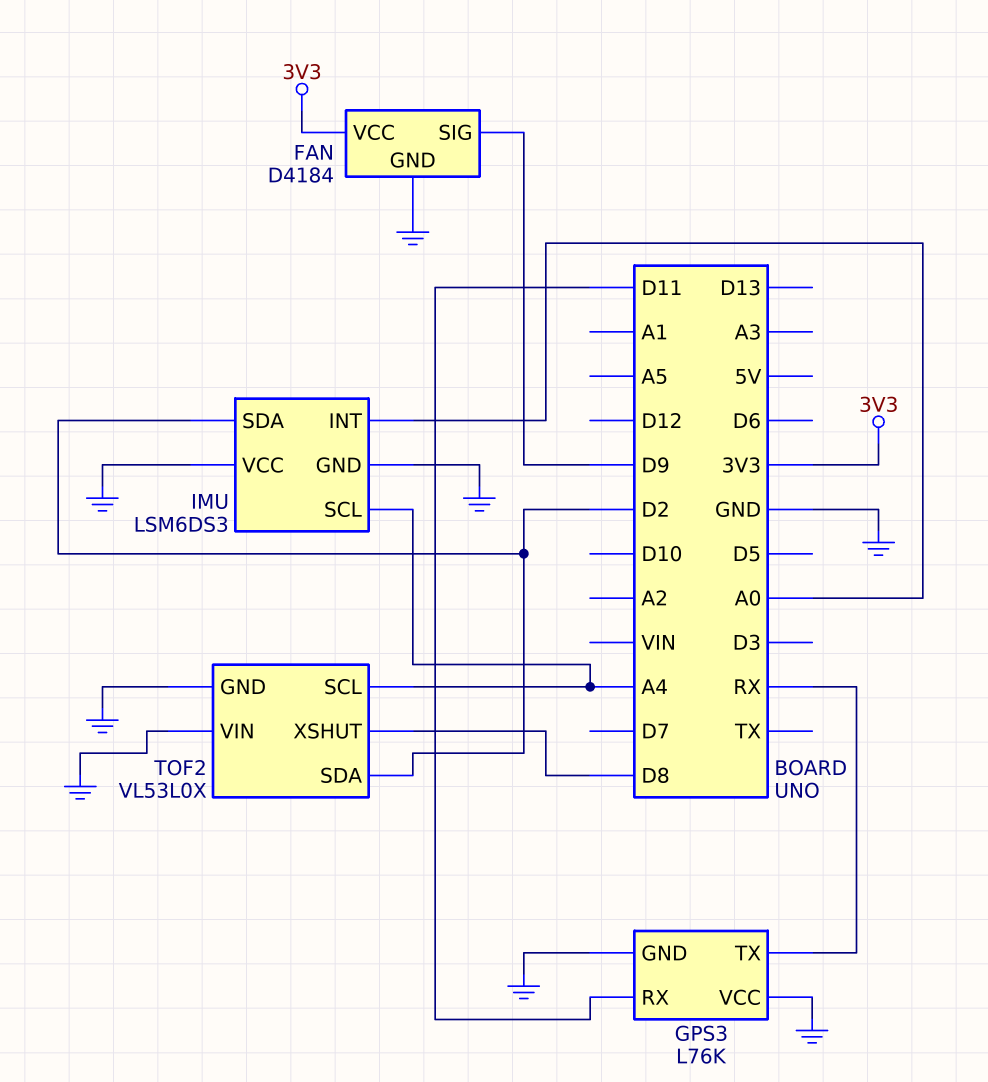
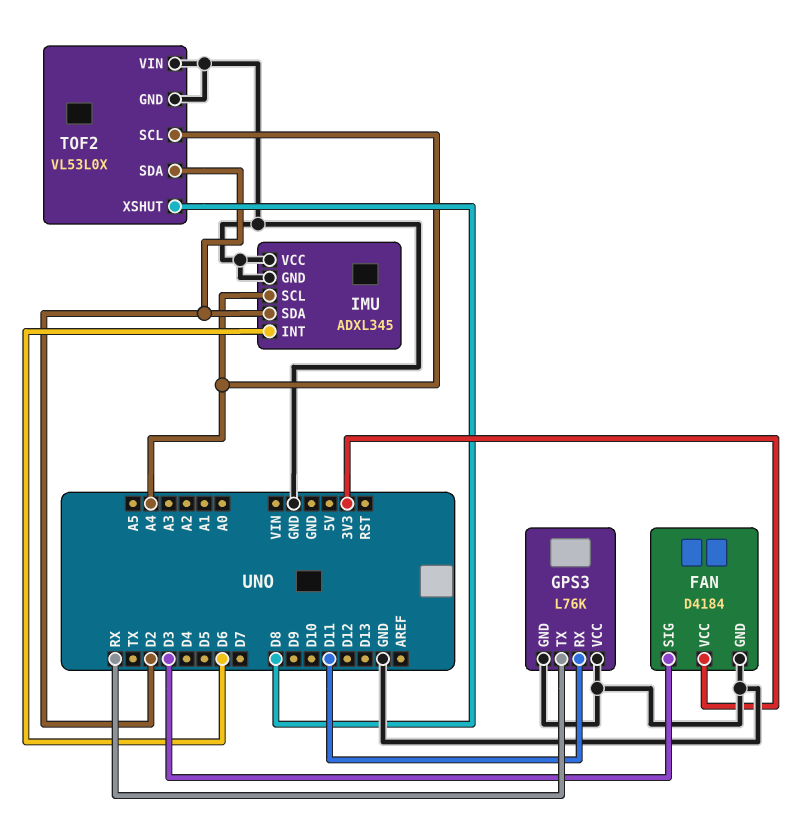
FAN pin SIG: D9 -> D3
IMU: LSM6DS3 -> ADXL345
IMU pin INT: A0 -> D6

